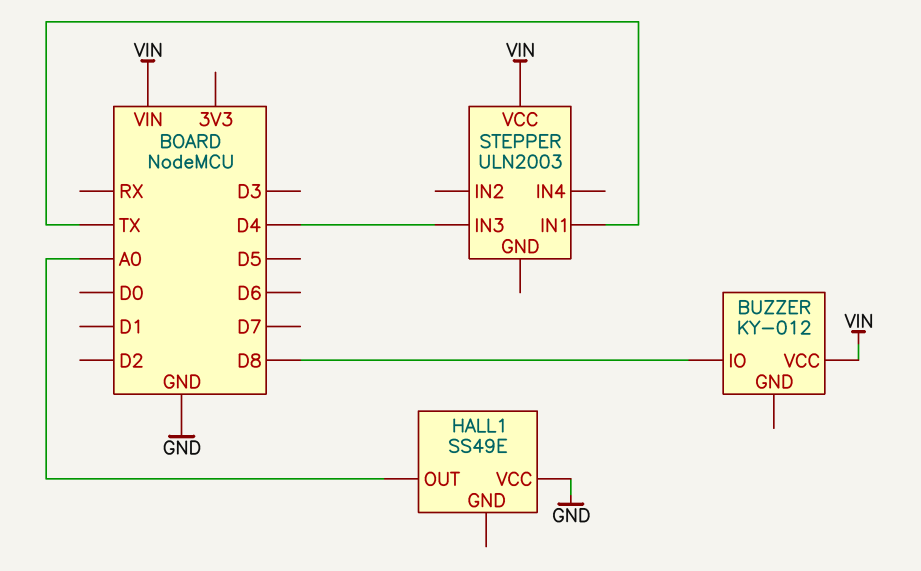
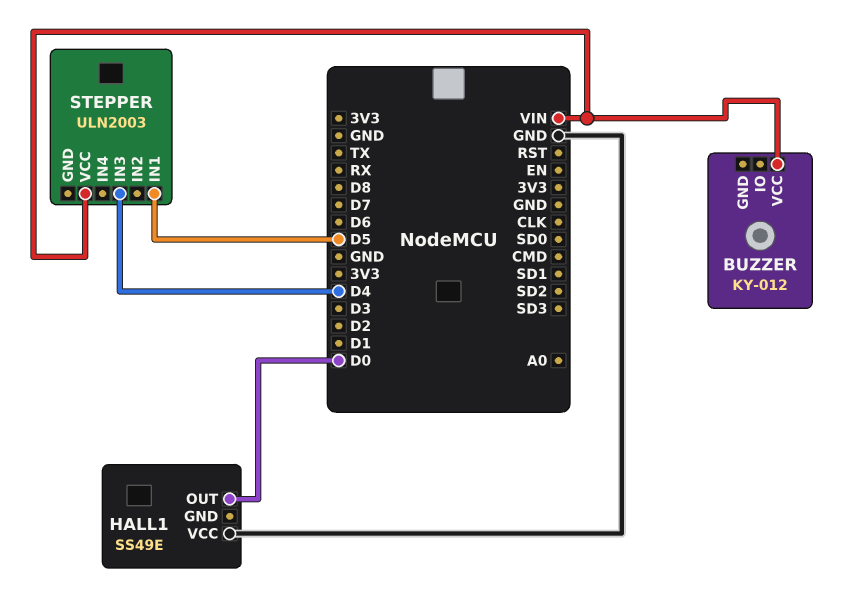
BUZZER pin IO: D8 -> none
HALL1 pin OUT: A0 -> D0
STEPPER pin IN1: TX -> D5

